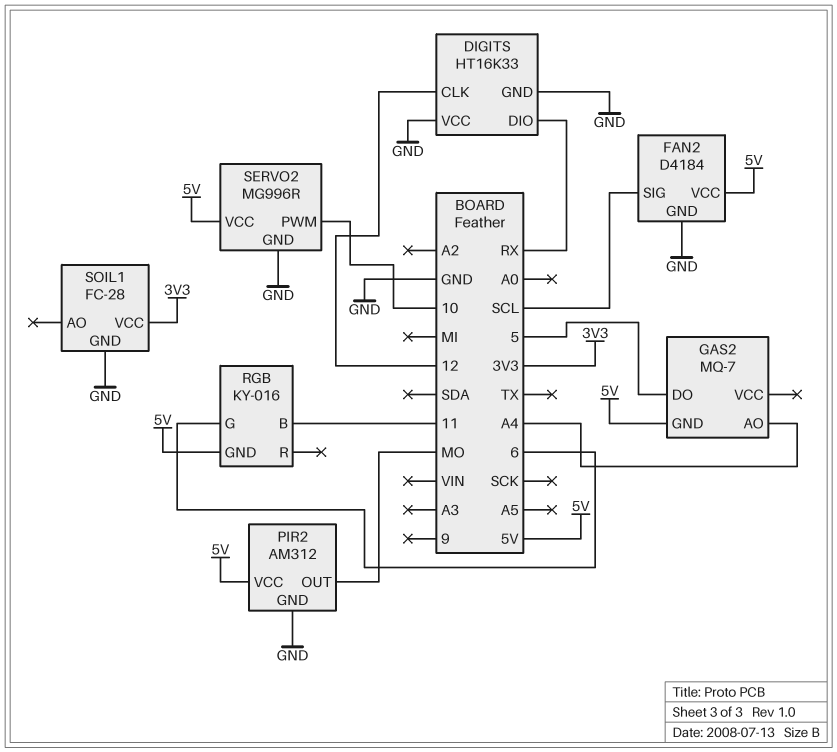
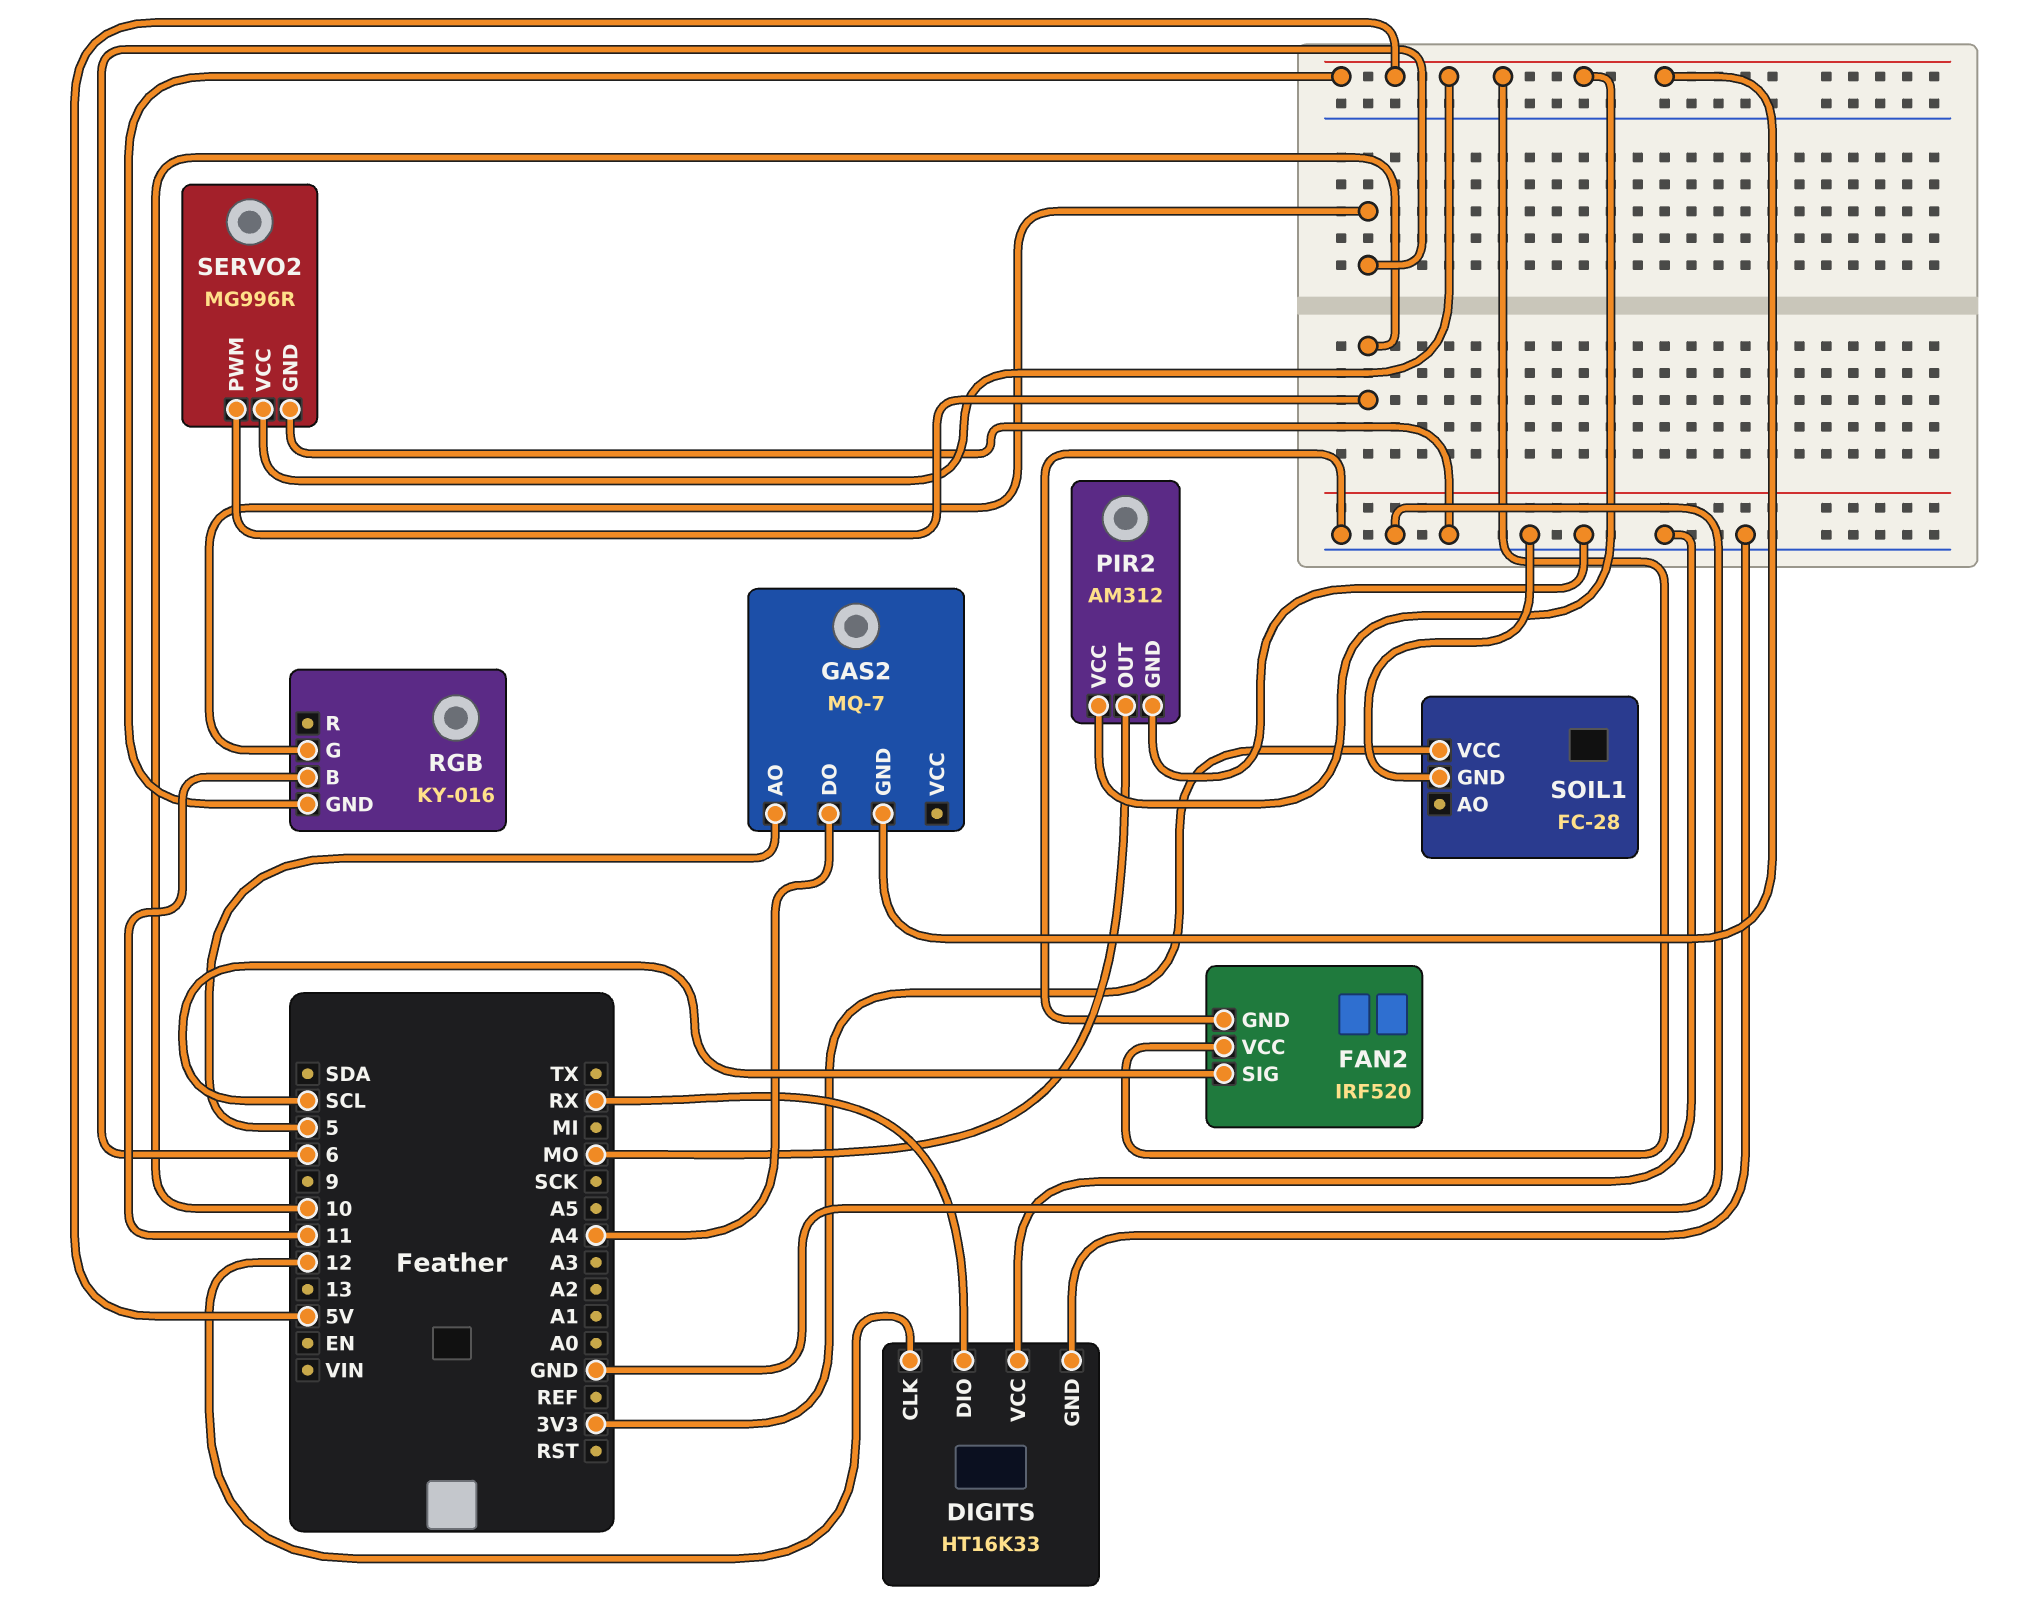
FAN2: D4184 -> IRF520
GAS2 pin AO: A4 -> 5
GAS2 pin DO: 5 -> A4

